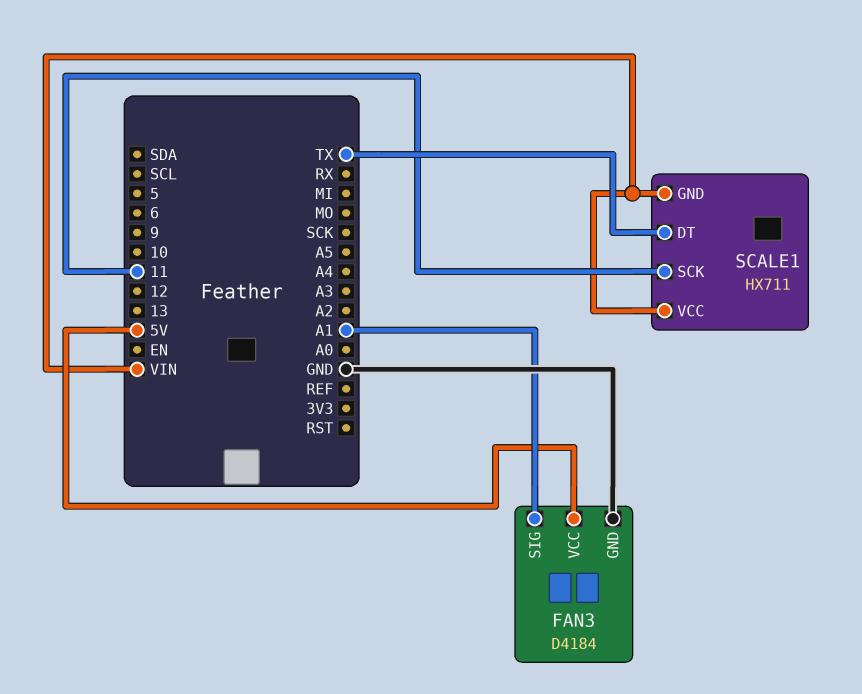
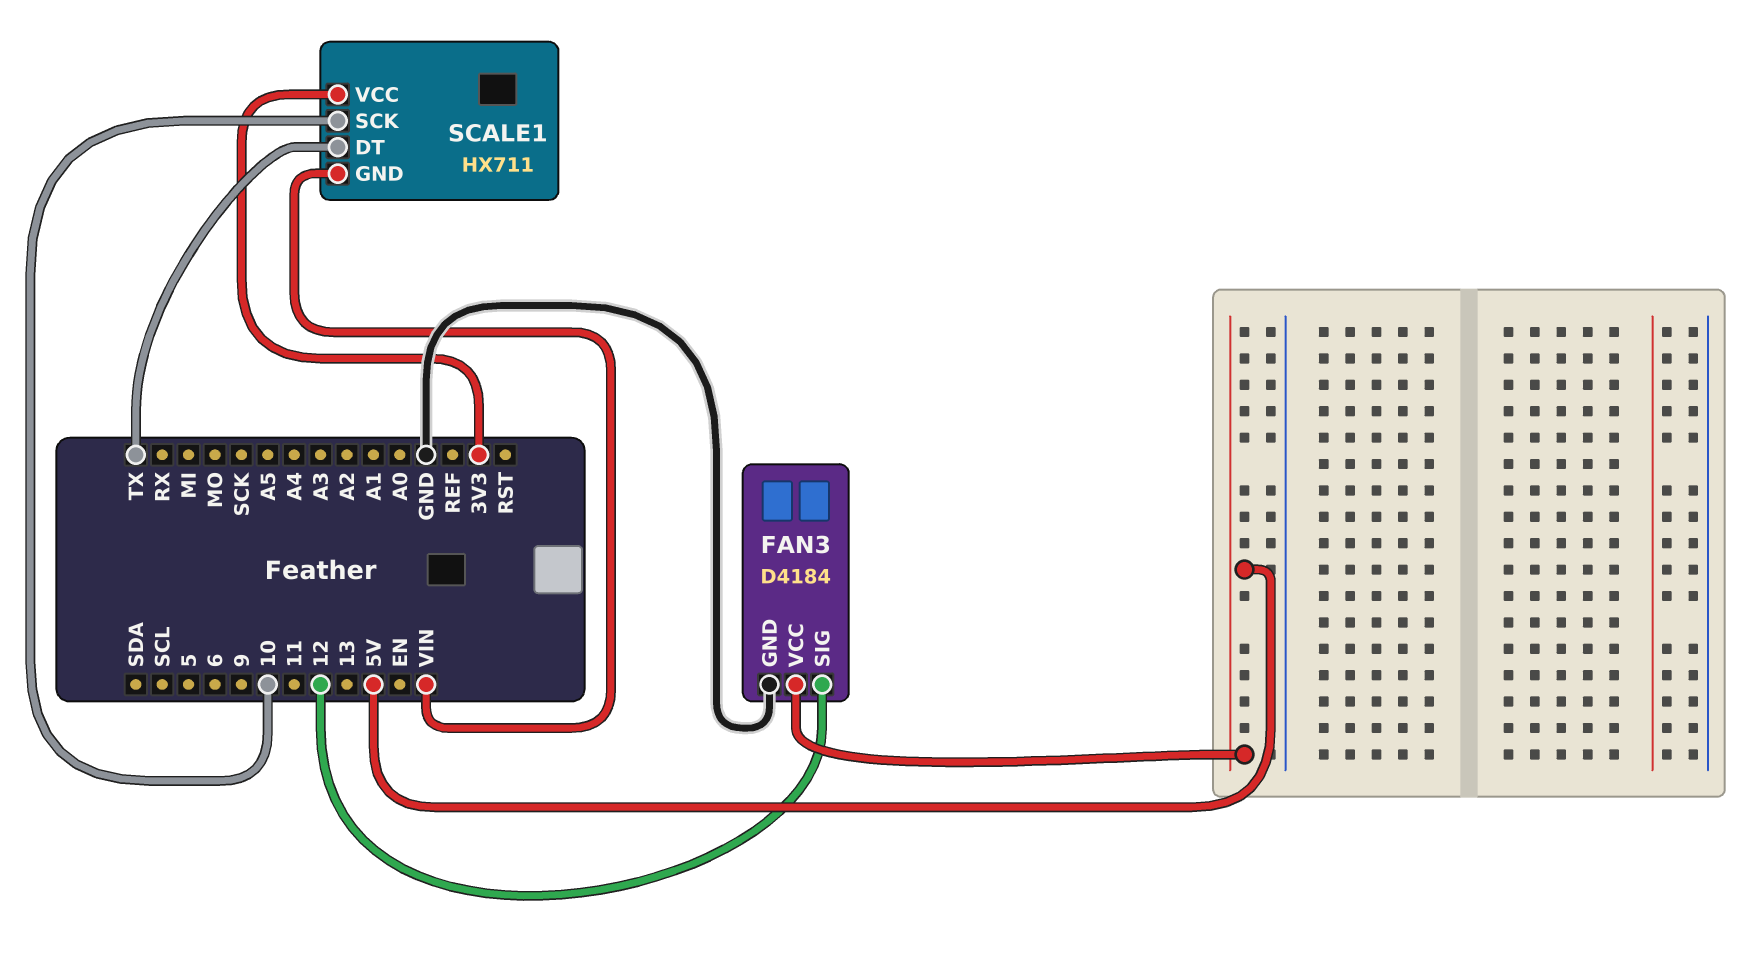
FAN3 pin SIG: A1 -> 12
SCALE1 pin SCK: 11 -> 10
SCALE1 pin VCC: VIN -> 3V3

